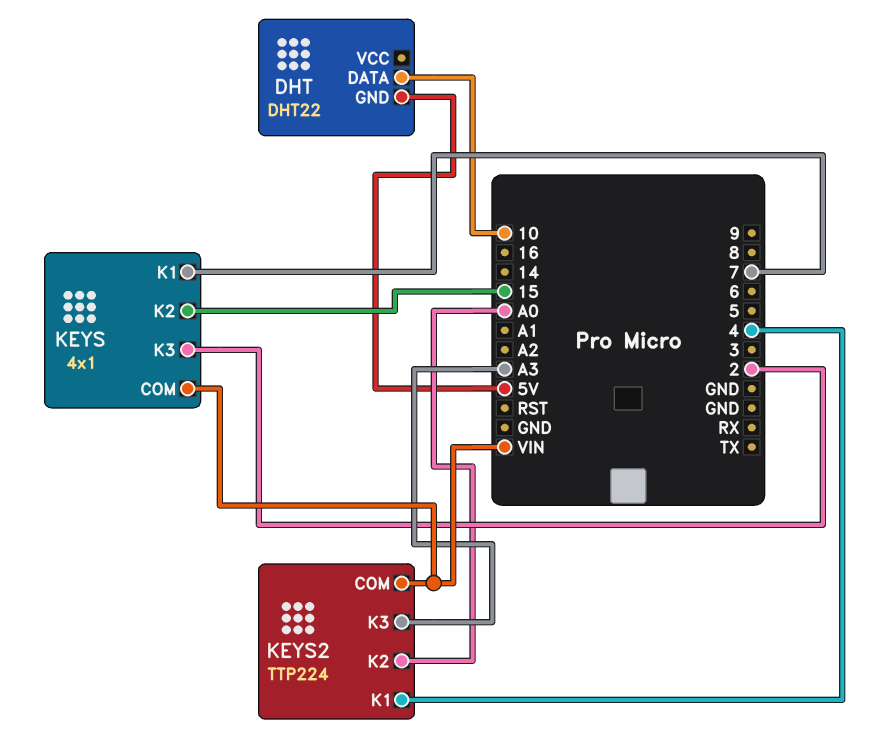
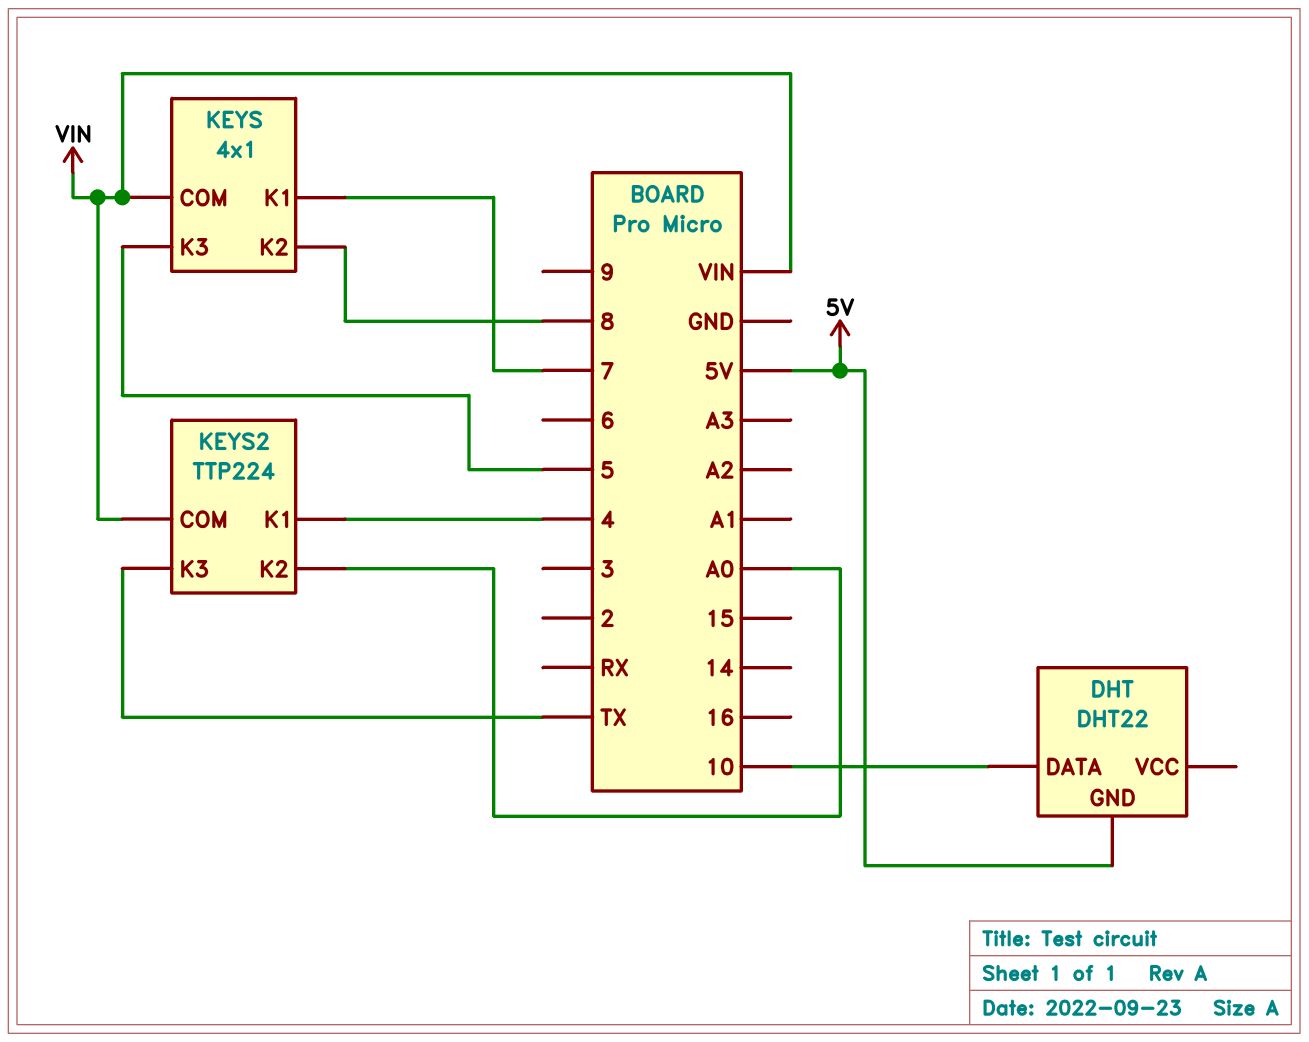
KEYS pin K2: 15 -> 8
KEYS pin K3: 2 -> 5
KEYS2 pin K3: A3 -> TX

